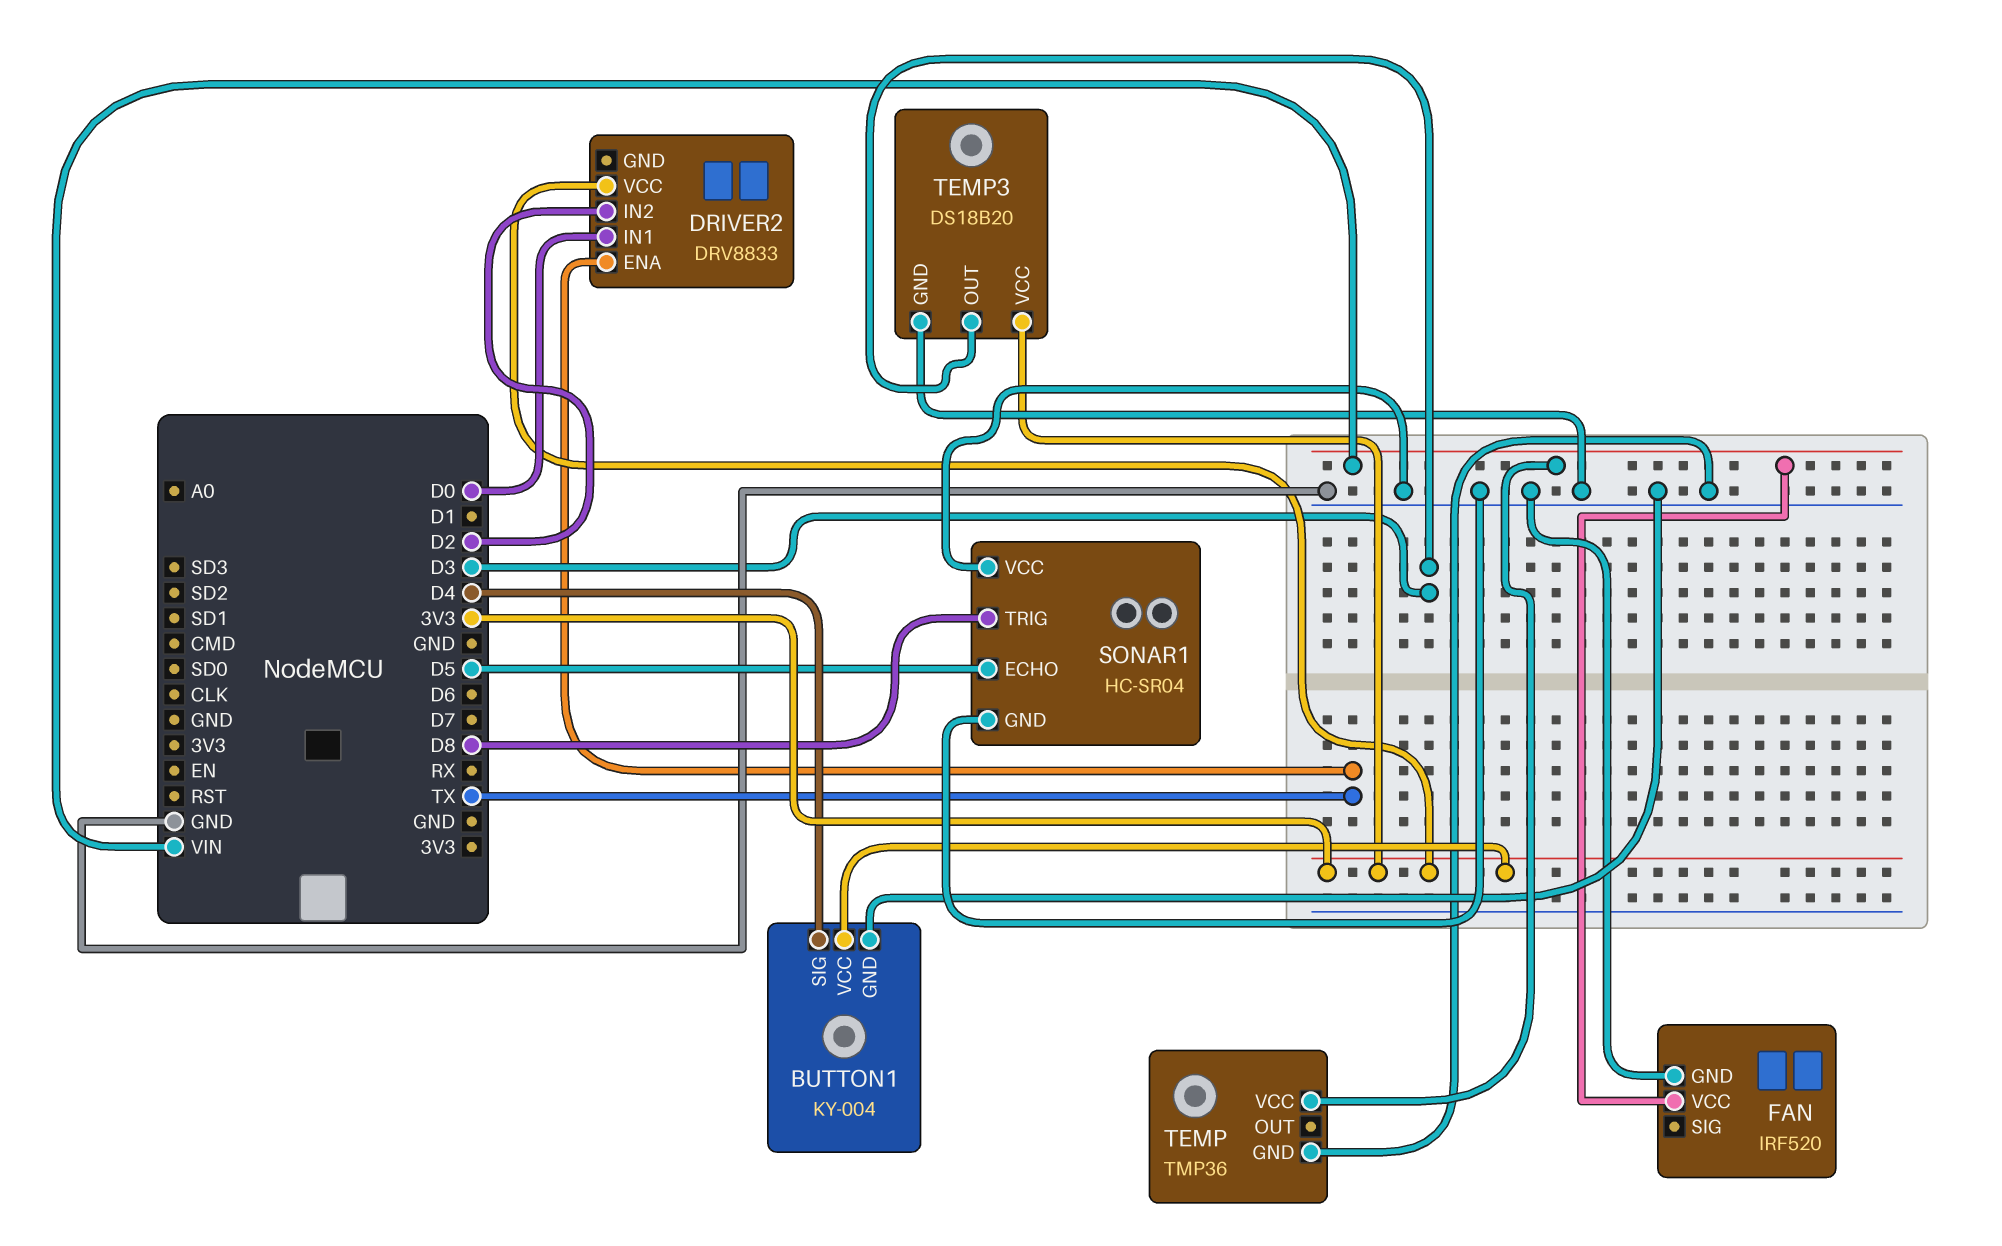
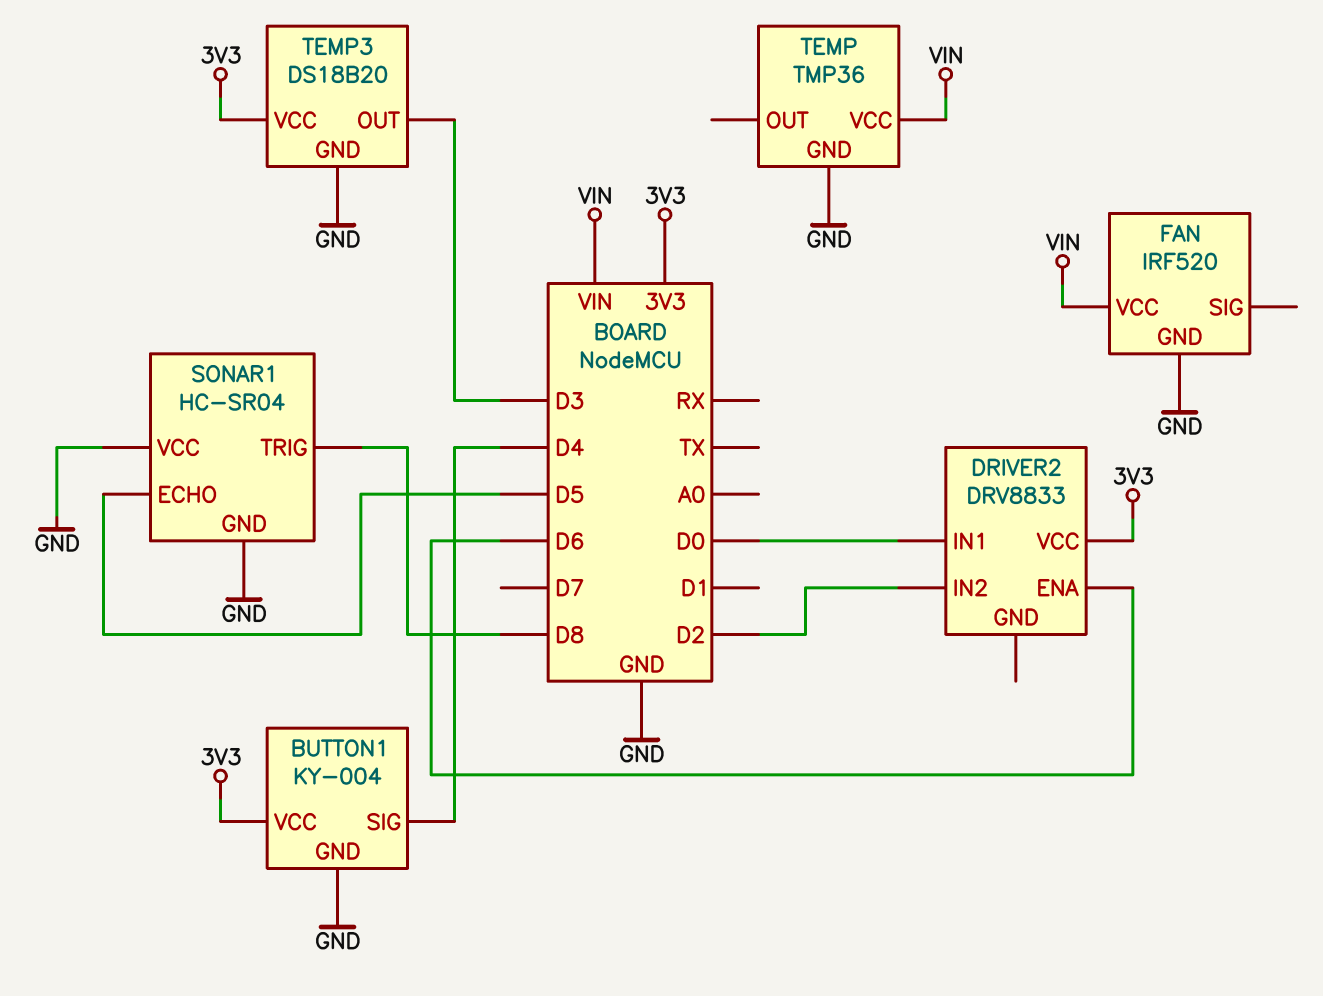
DRIVER2 pin ENA: TX -> D6

